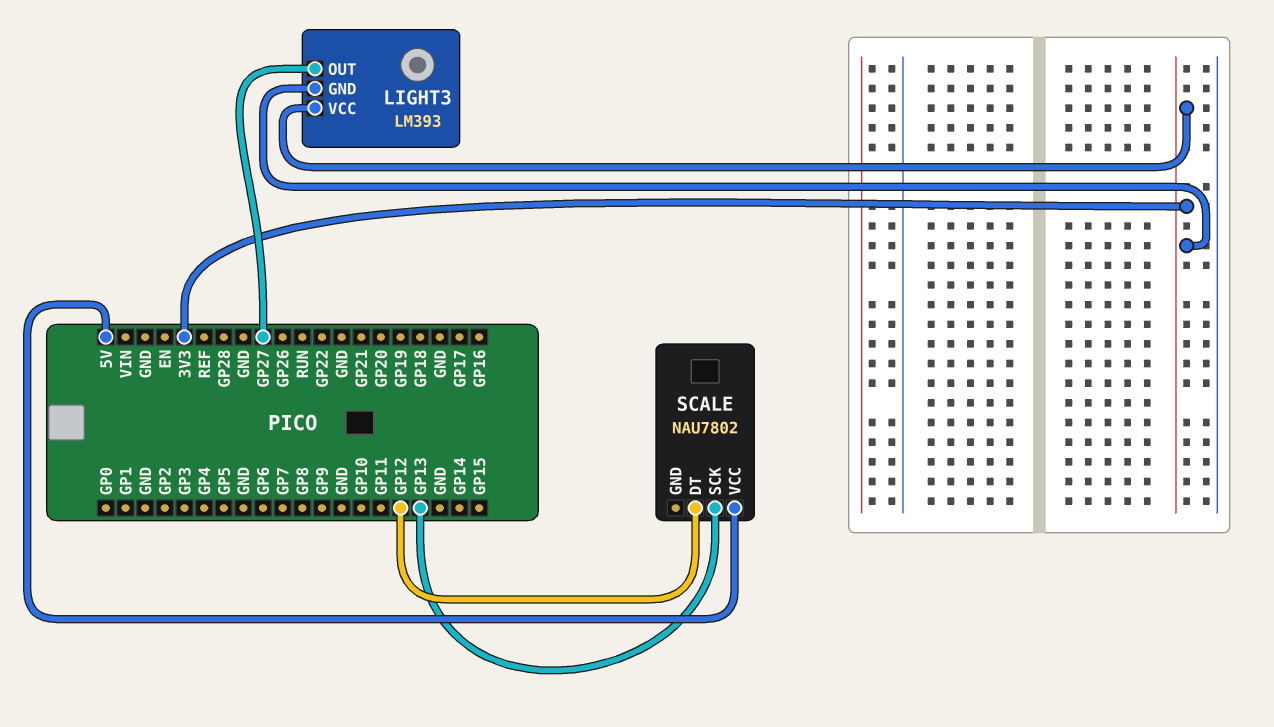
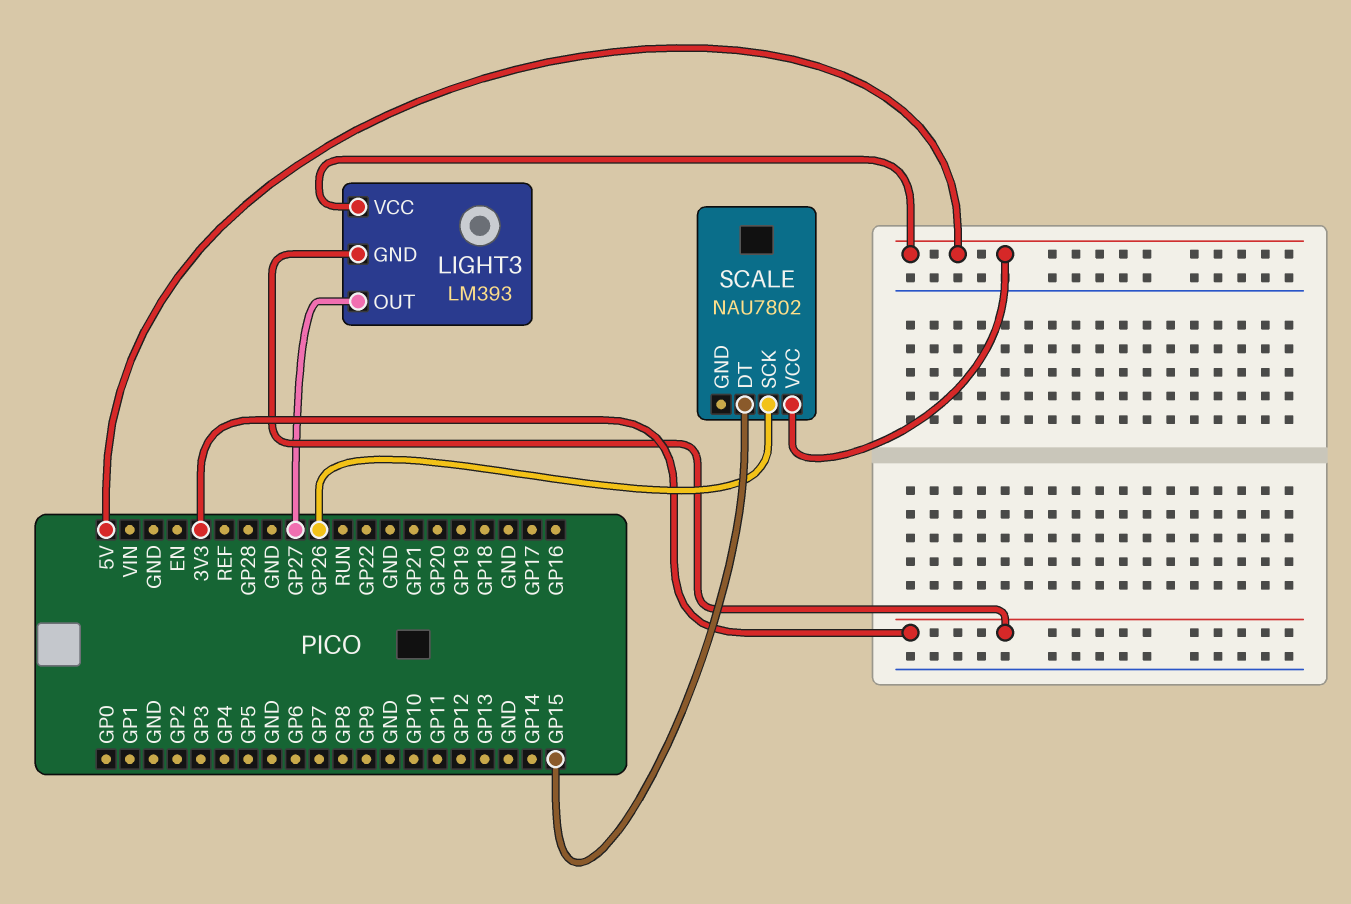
LIGHT3 pin VCC: 3V3 -> 5V
SCALE pin DT: GP12 -> GP15
SCALE pin SCK: GP13 -> GP26

